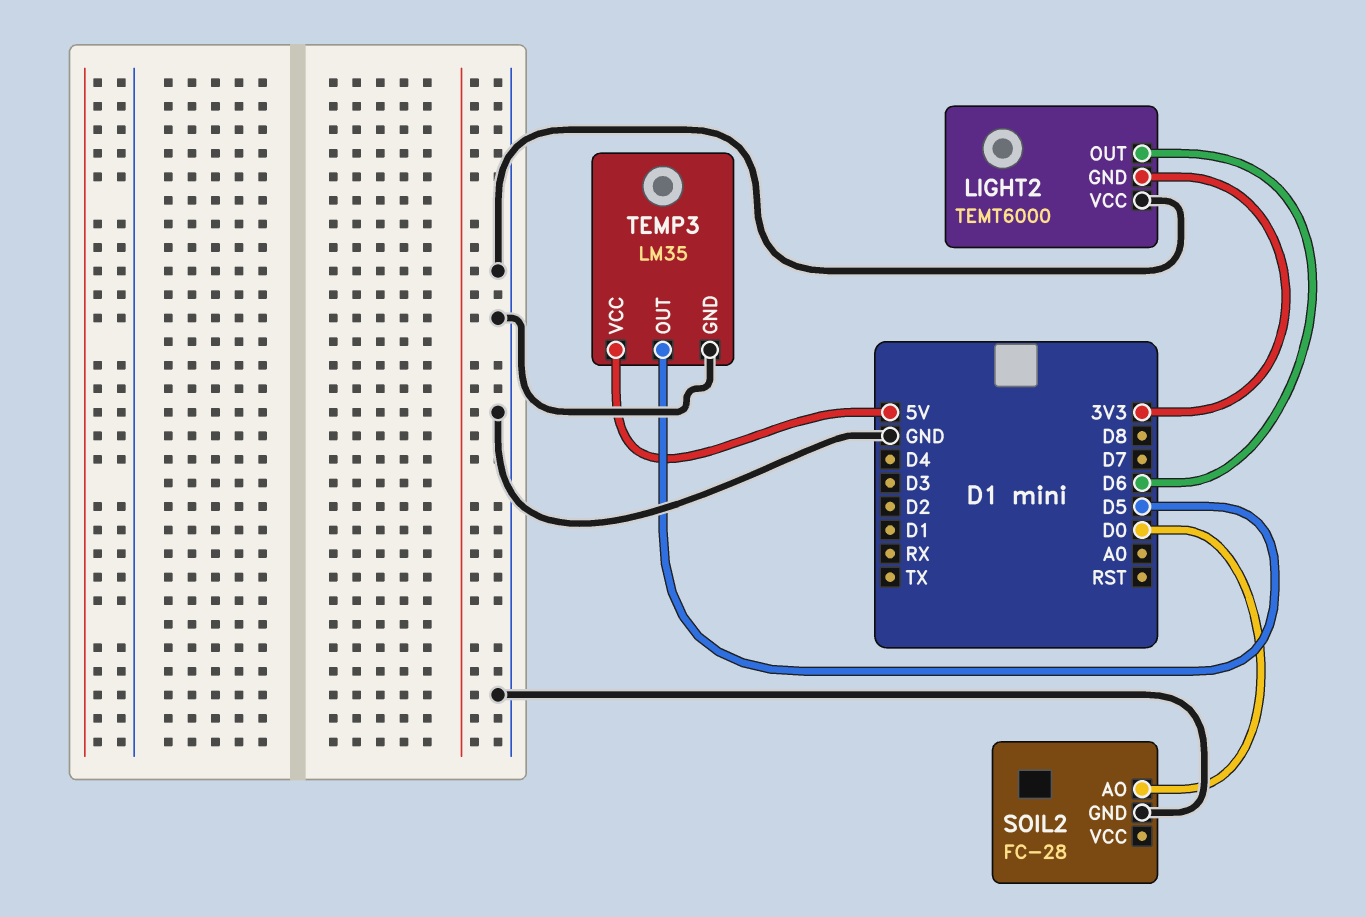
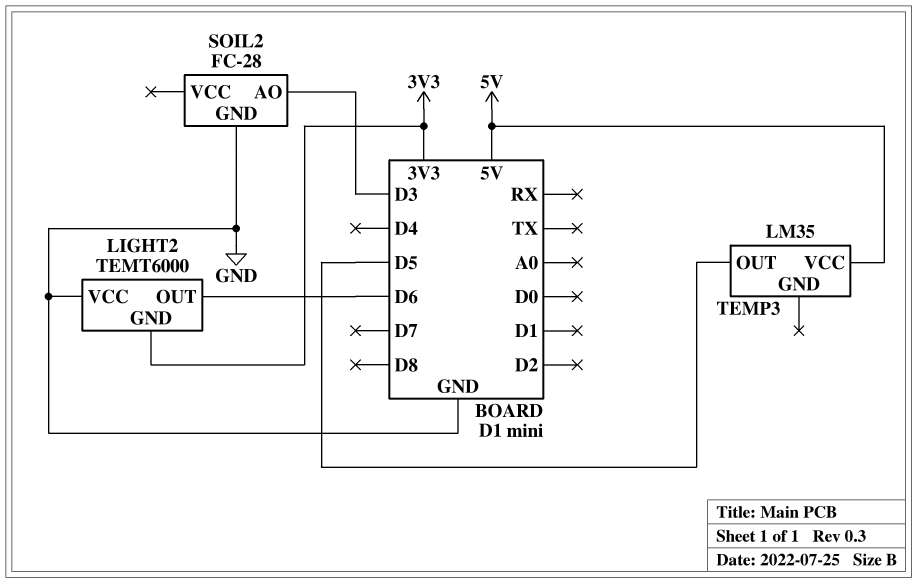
SOIL2 pin AO: D0 -> D3
TEMP3 pin GND: GND -> none

